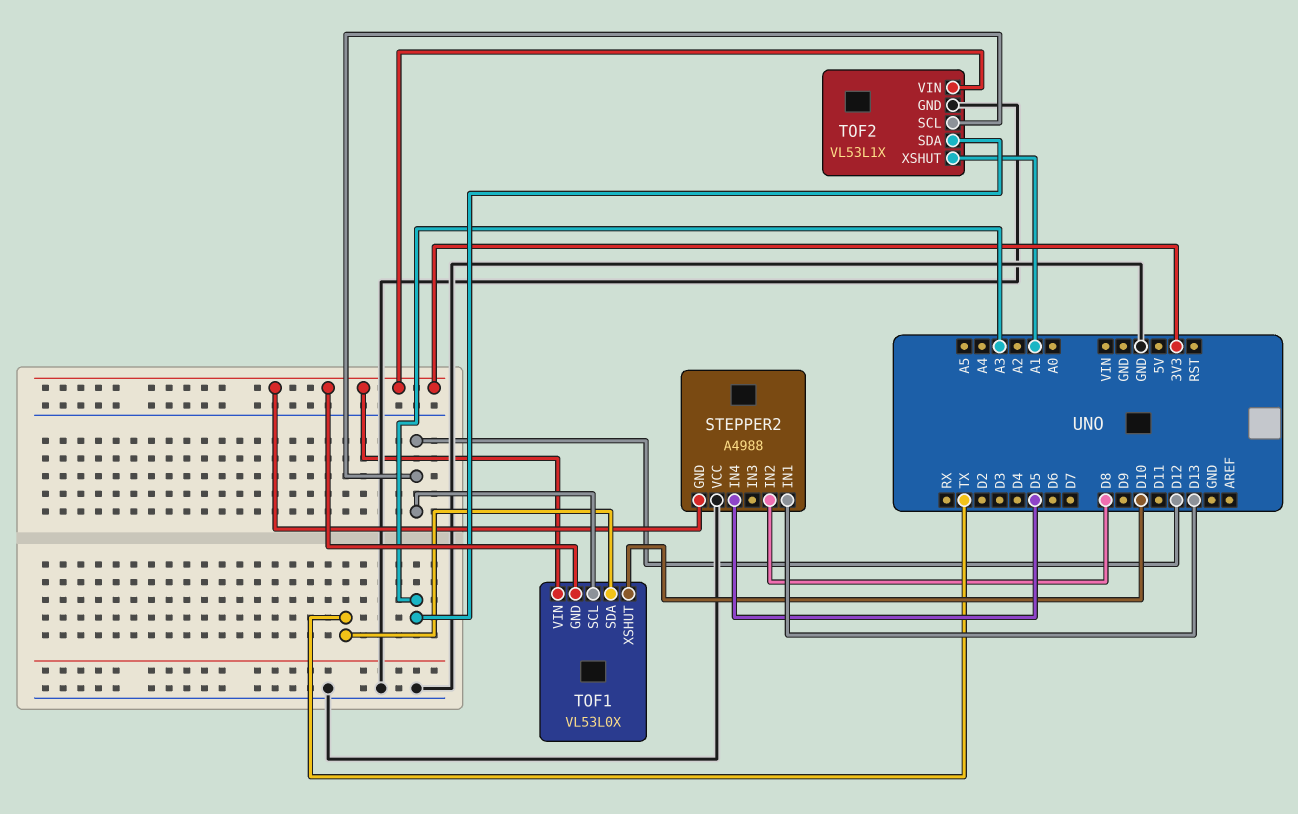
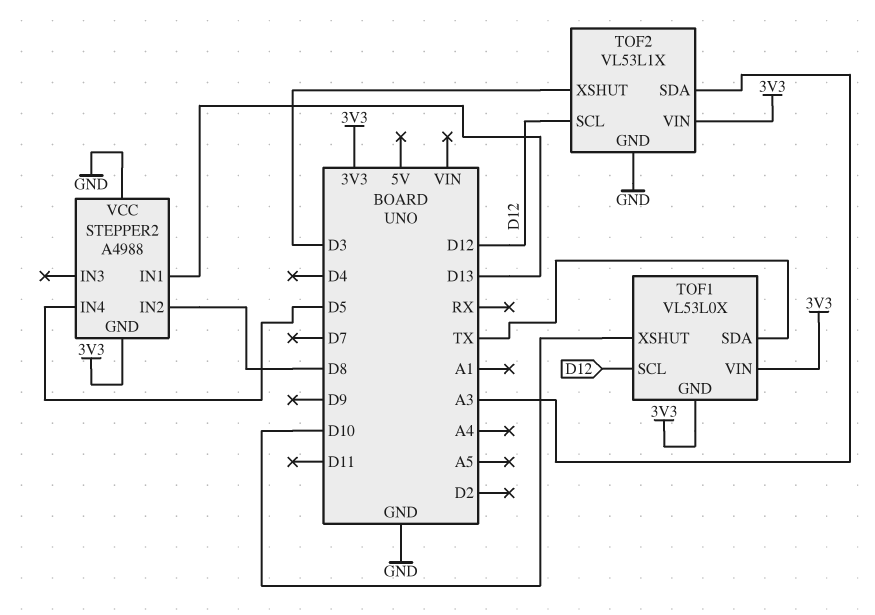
TOF2 pin XSHUT: A1 -> D3

